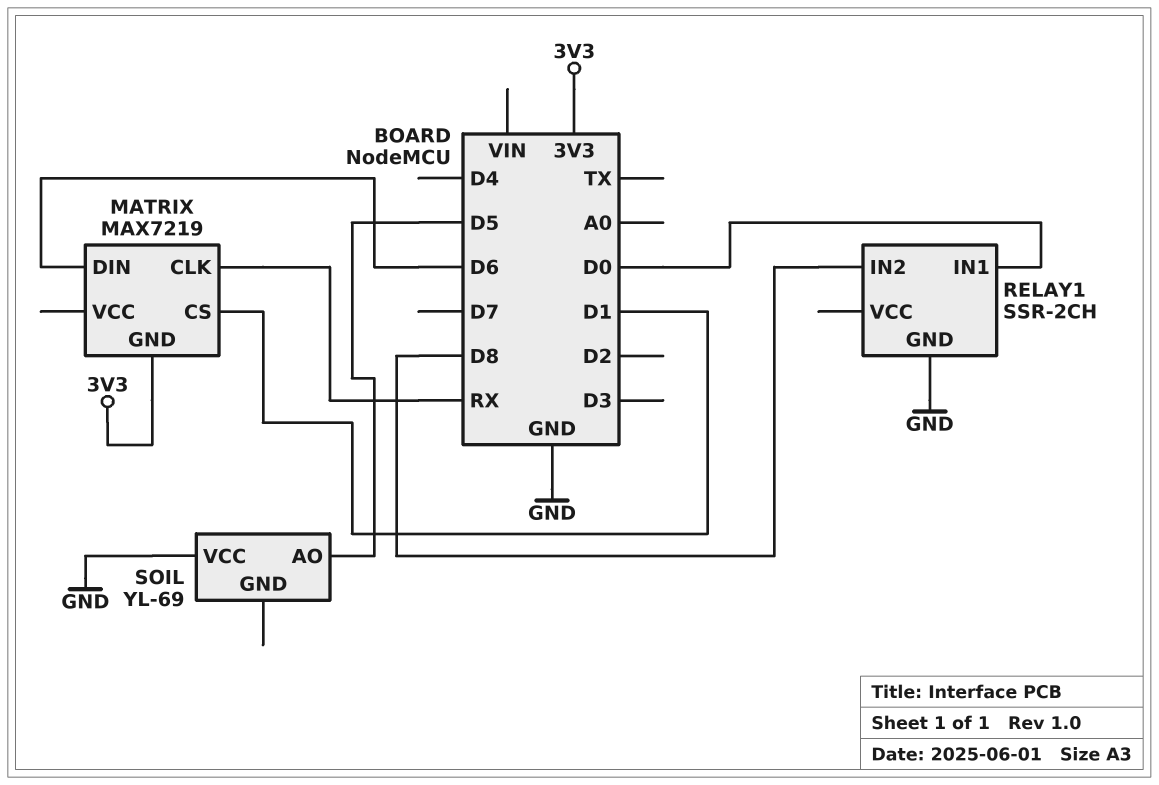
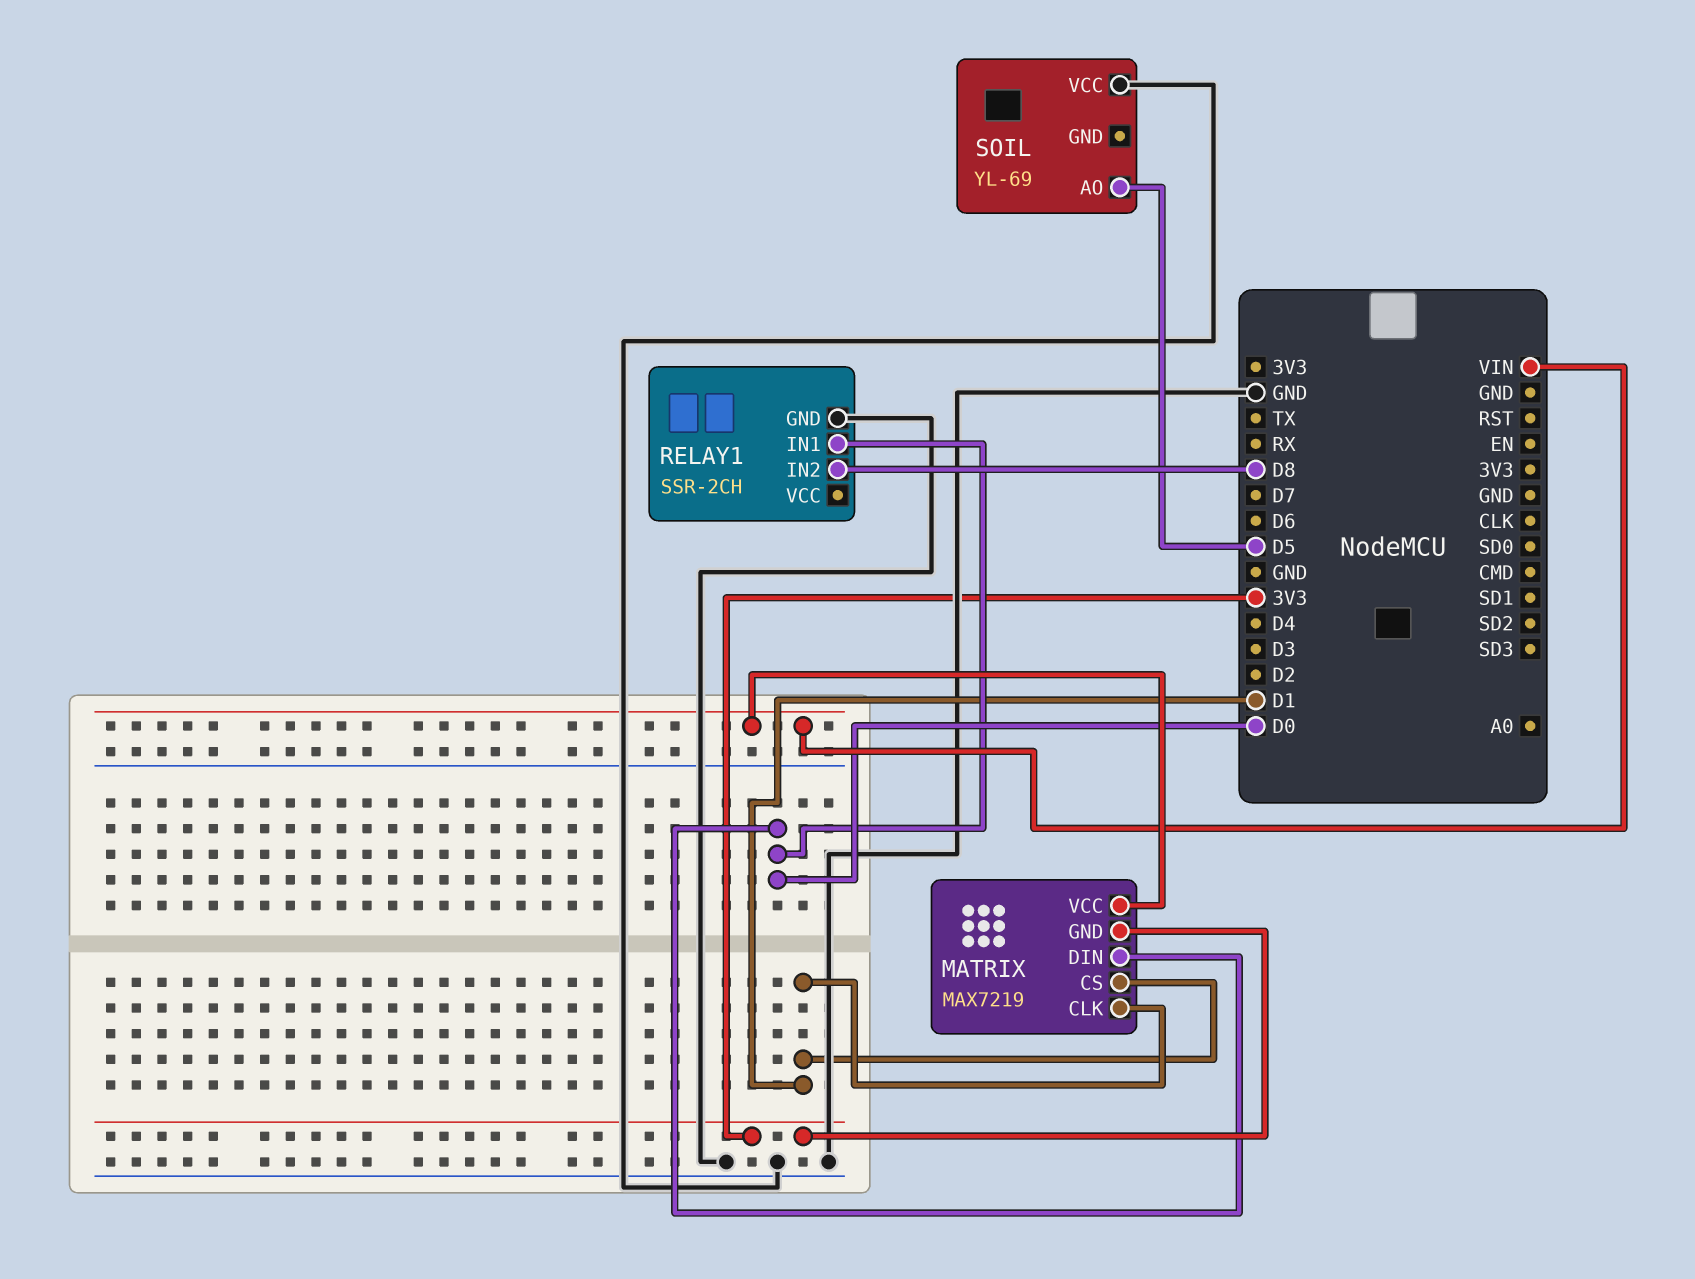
MATRIX pin CLK: RX -> D1
MATRIX pin DIN: D6 -> D0
MATRIX pin VCC: none -> VIN

